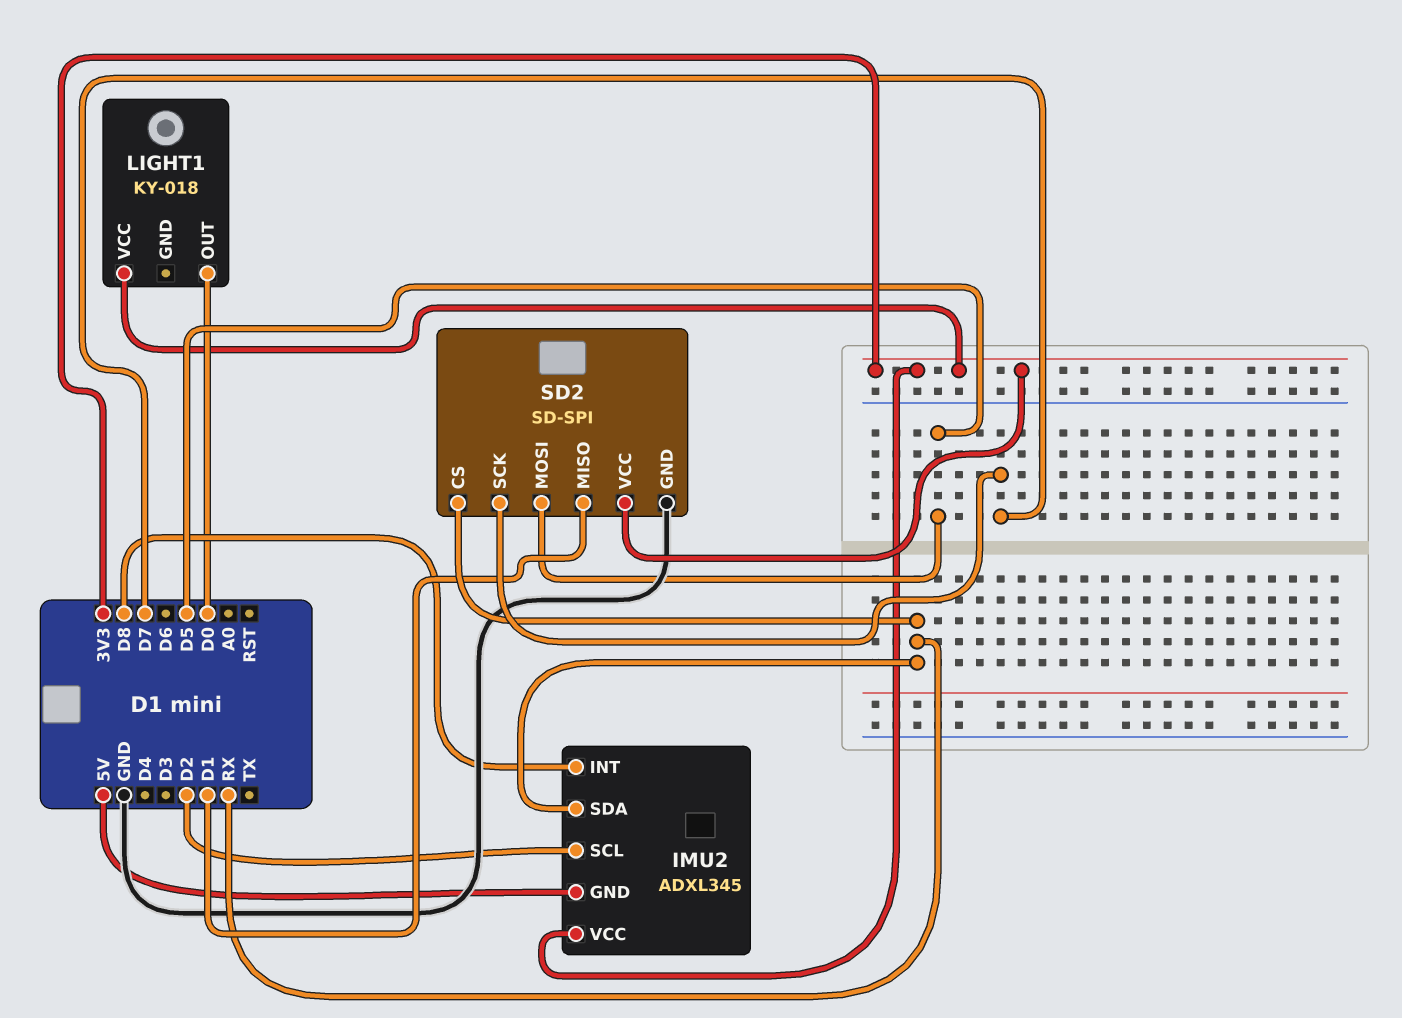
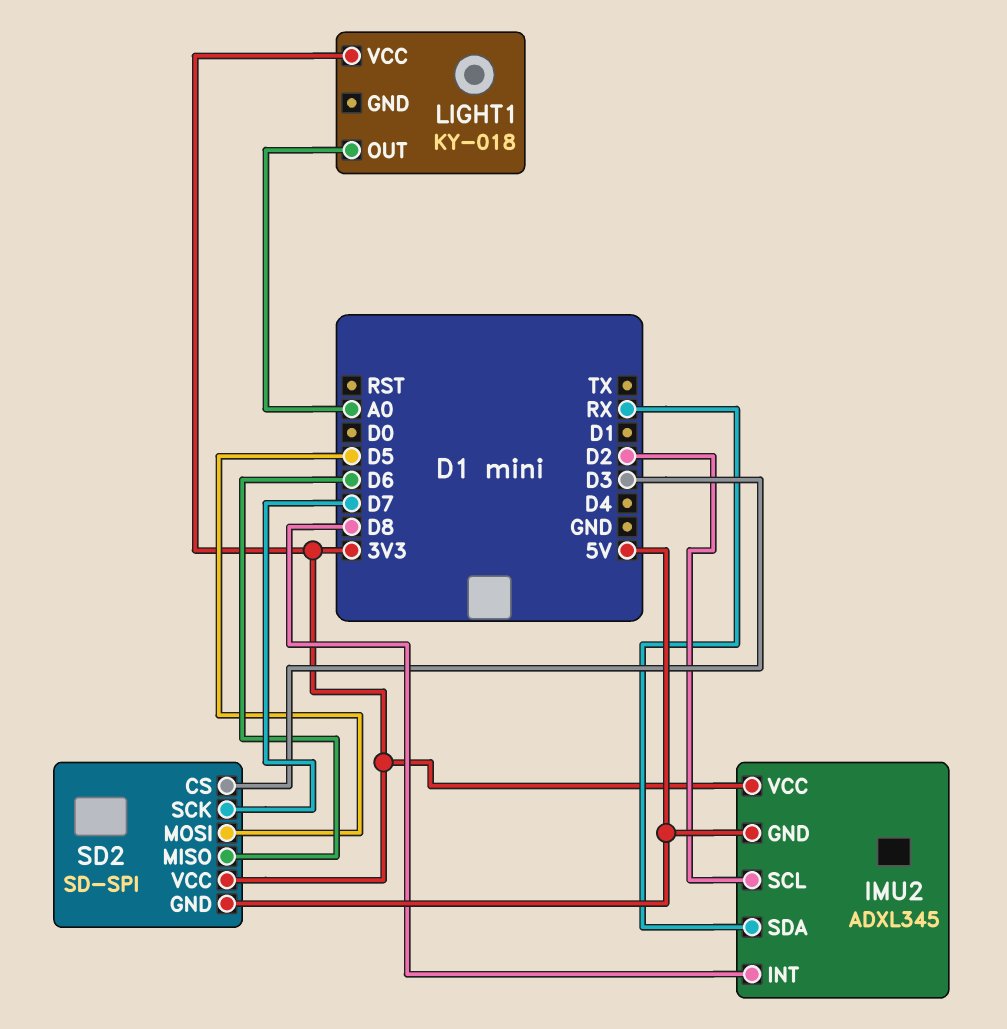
LIGHT1 pin OUT: D0 -> A0
SD2 pin CS: RX -> D3
SD2 pin GND: GND -> 5V
SD2 pin MISO: D1 -> D6

